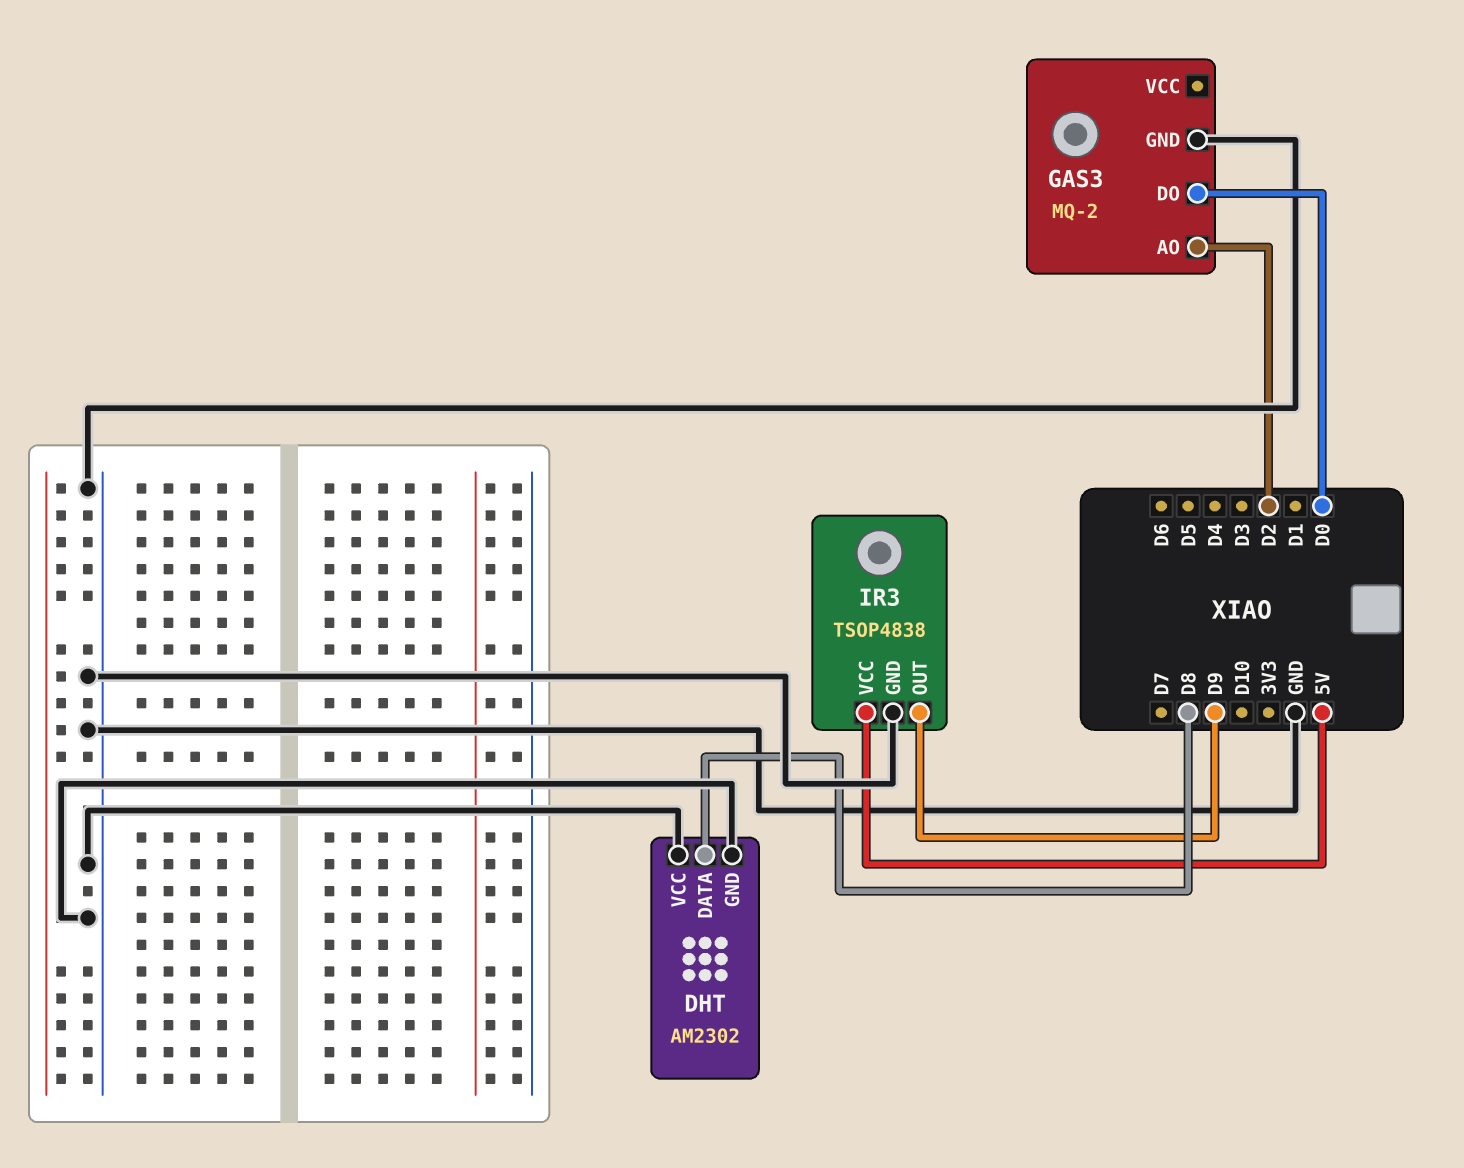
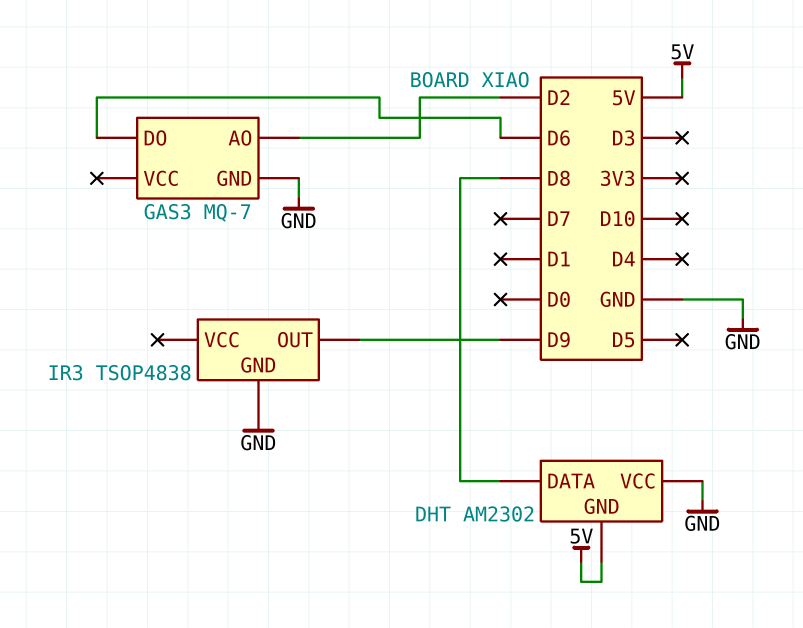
DHT pin GND: GND -> 5V
GAS3: MQ-2 -> MQ-7
GAS3 pin DO: D0 -> D6
IR3 pin VCC: 5V -> none

